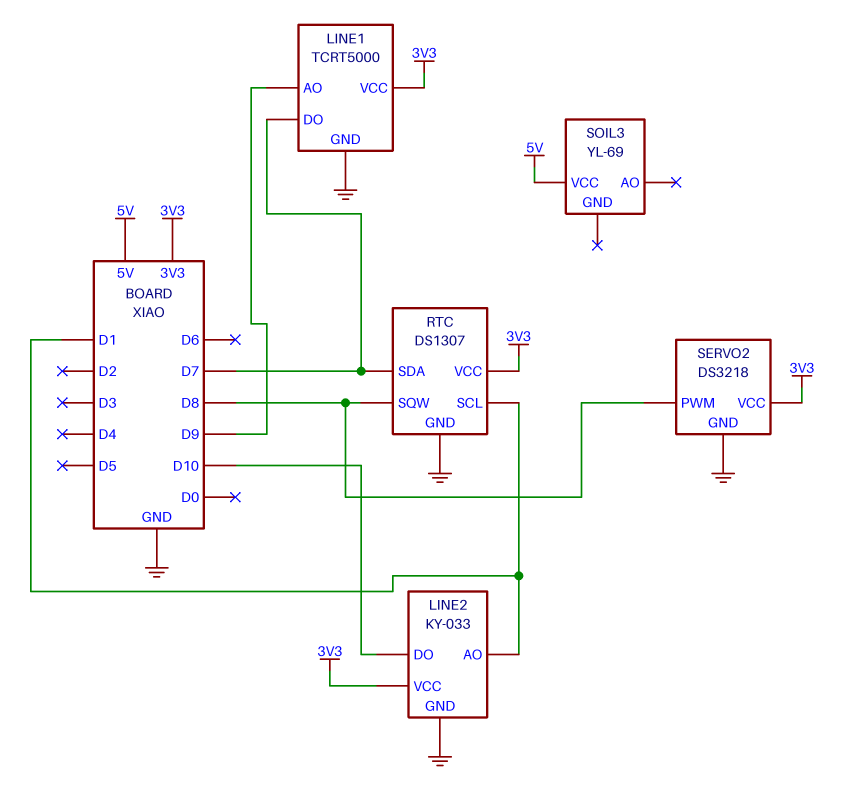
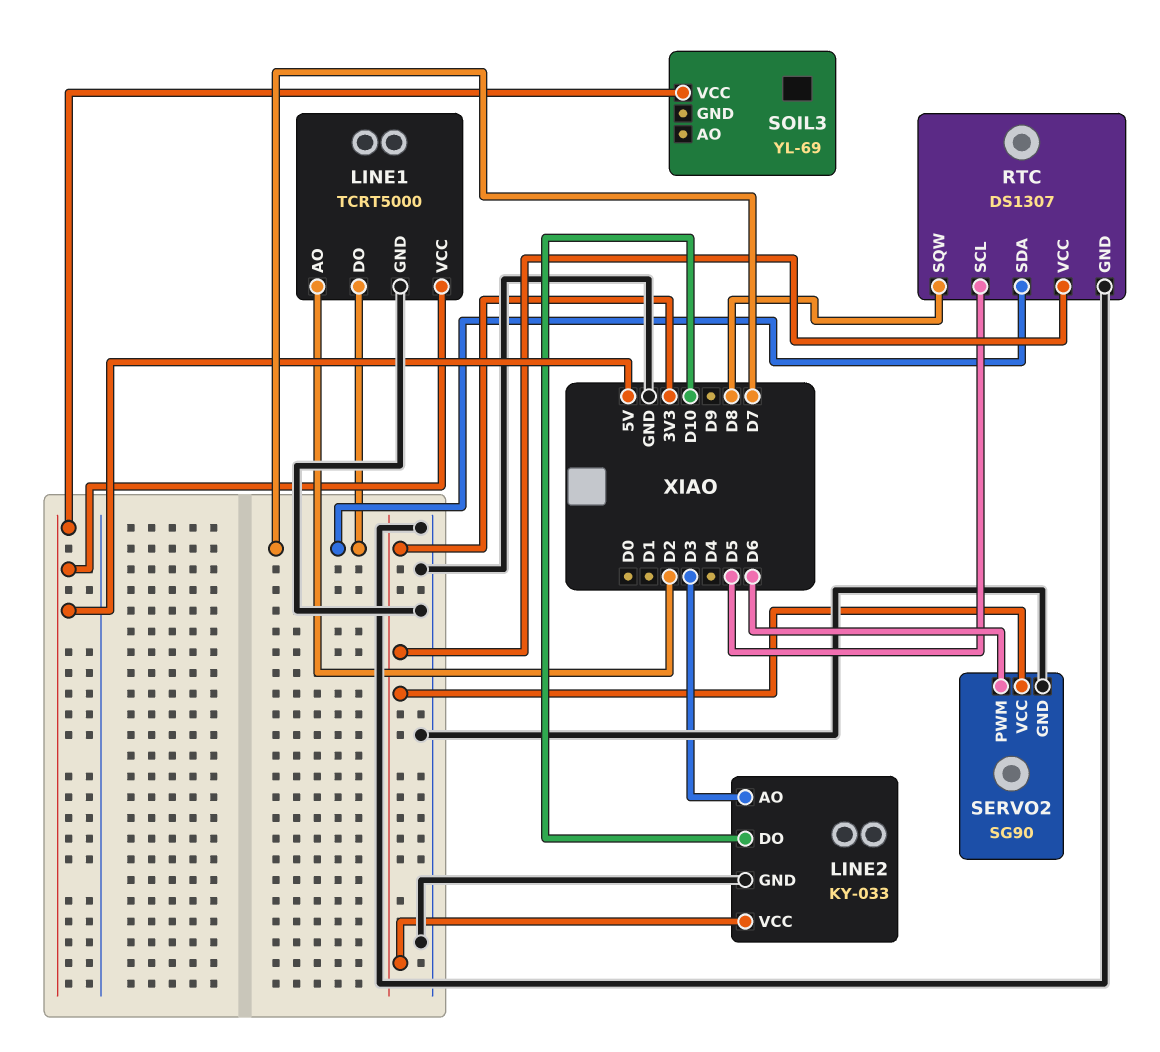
LINE1 pin AO: D9 -> D2
LINE1 pin VCC: 3V3 -> 5V
LINE2 pin AO: D1 -> D3
RTC pin SCL: D1 -> D5
SERVO2: DS3218 -> SG90
SERVO2 pin PWM: D8 -> D6

